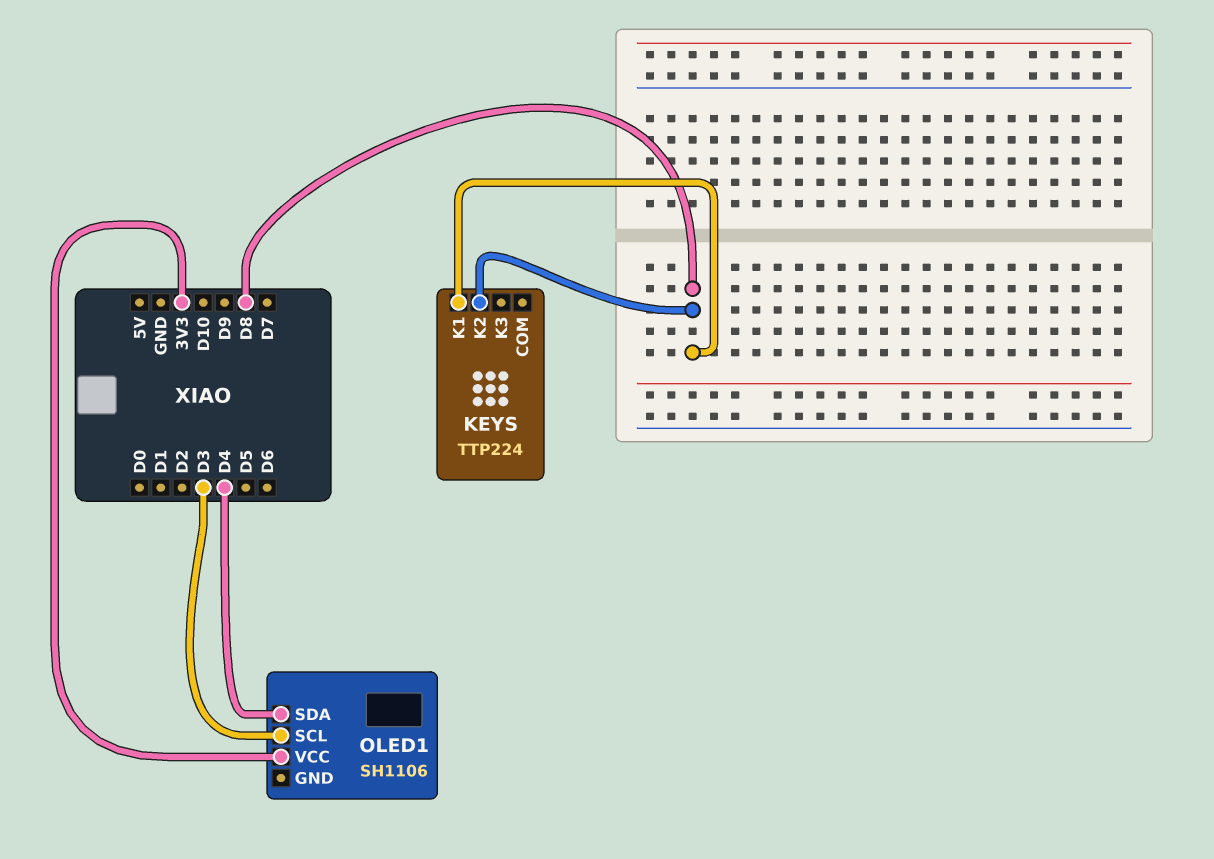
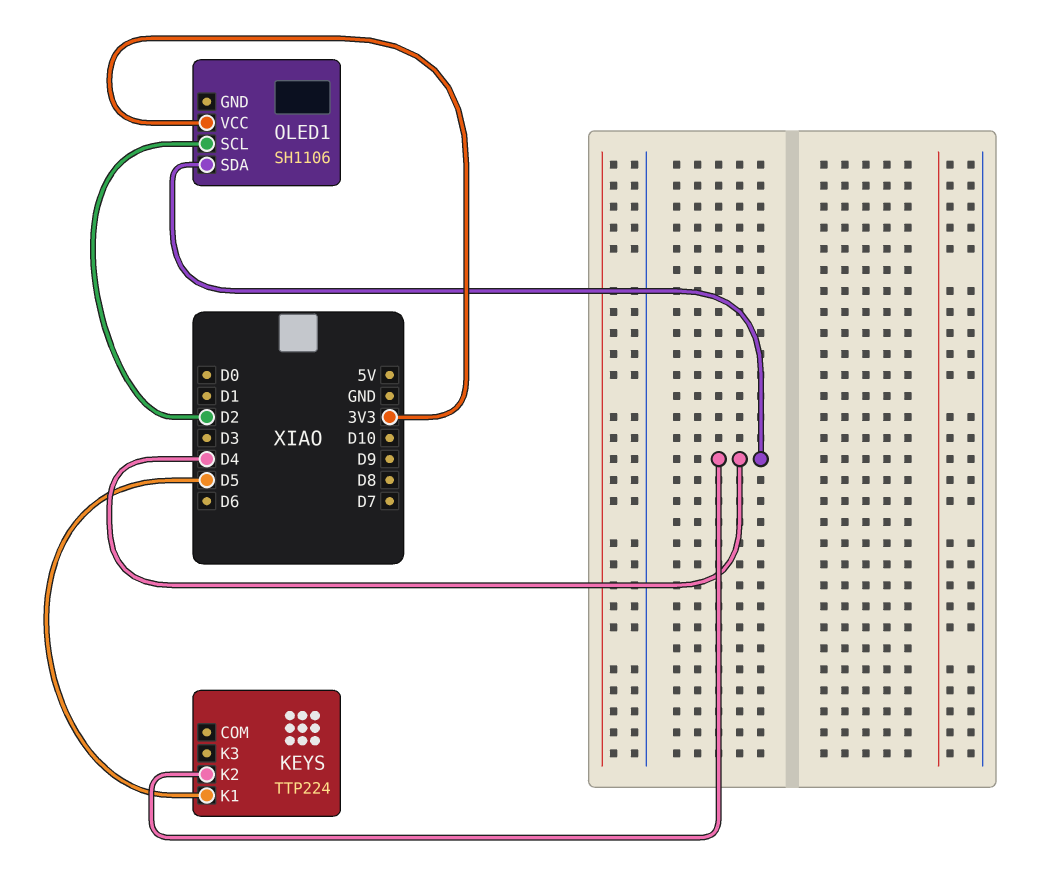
KEYS pin K1: D8 -> D5
KEYS pin K2: D8 -> D4
OLED1 pin SCL: D3 -> D2

